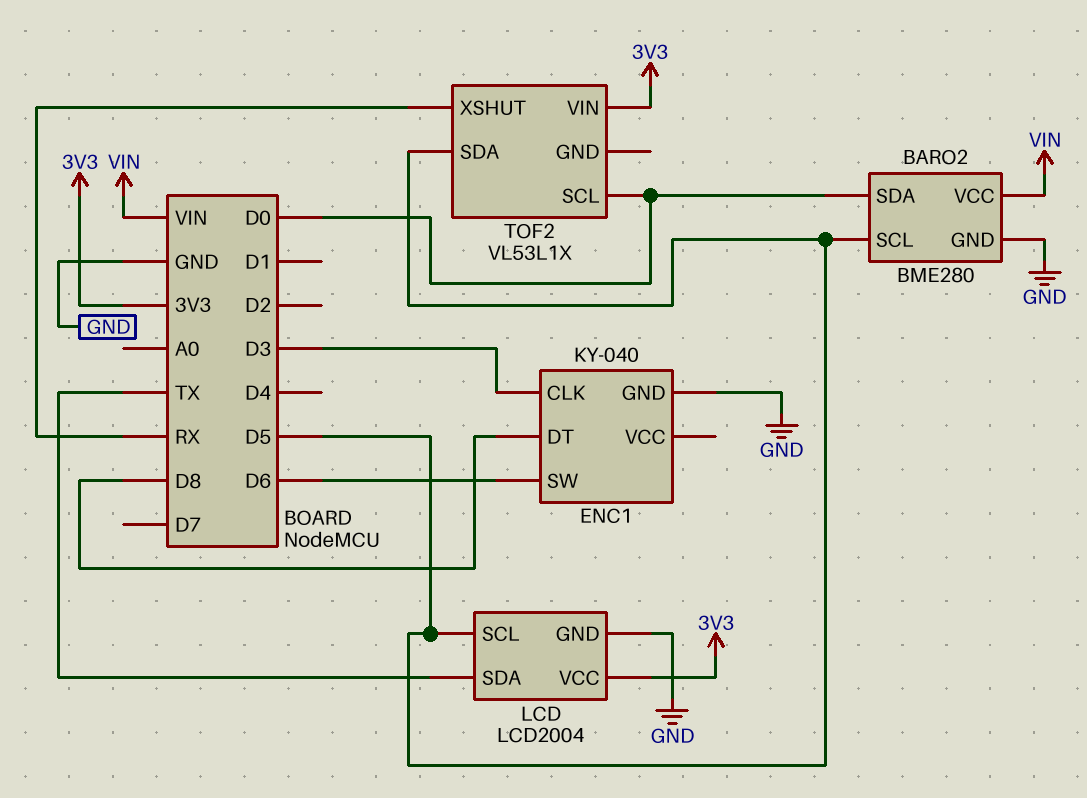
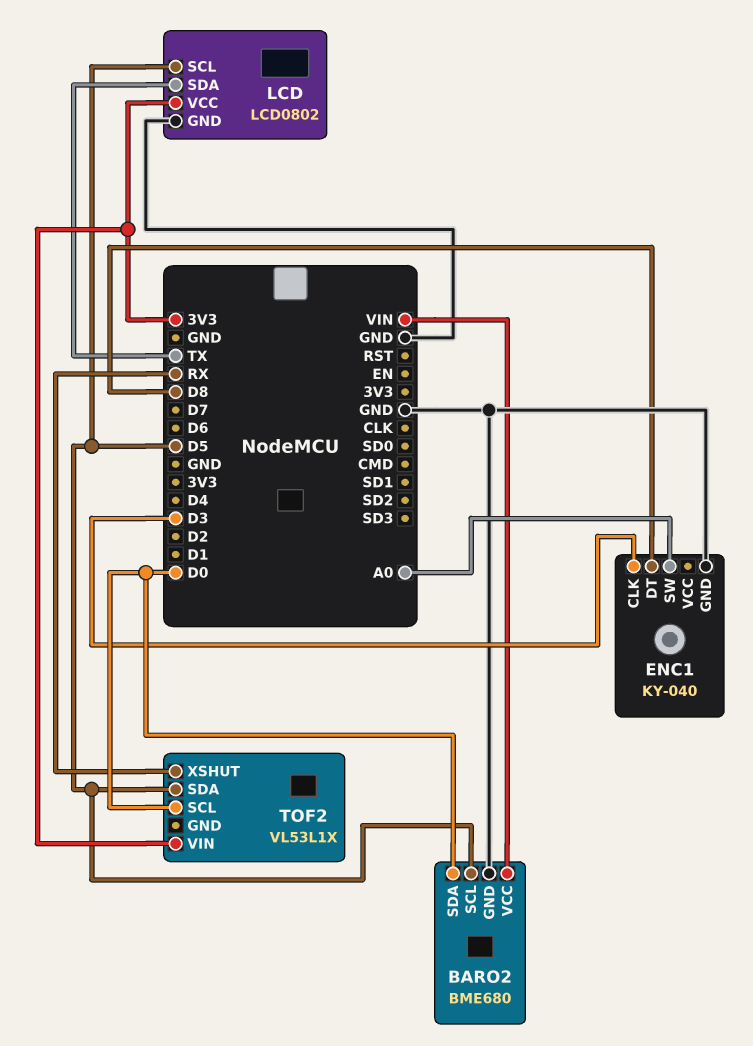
BARO2: BME280 -> BME680
ENC1 pin SW: D6 -> A0
LCD: LCD2004 -> LCD0802

